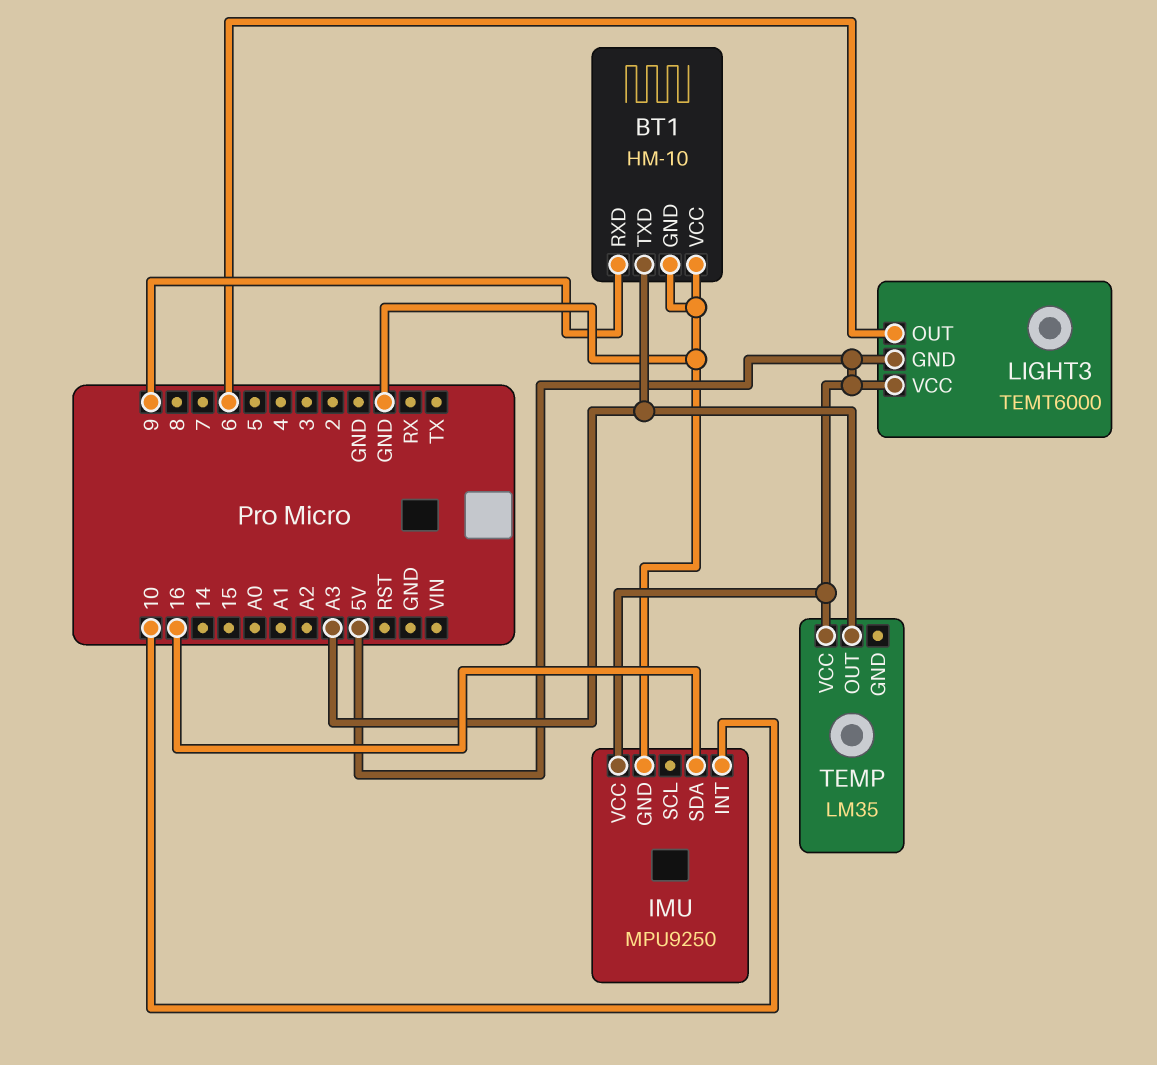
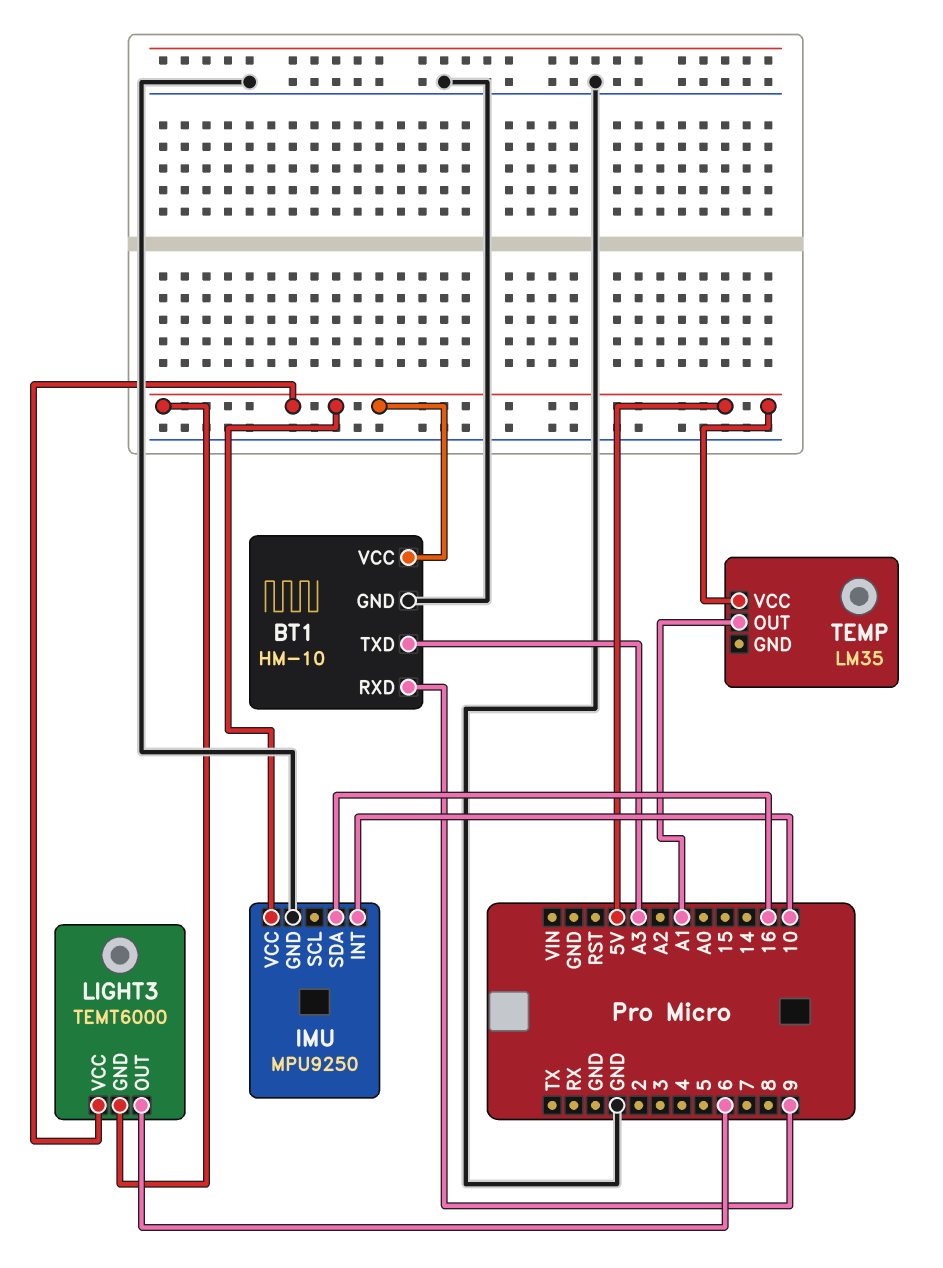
BT1 pin VCC: GND -> 5V
TEMP pin OUT: A3 -> A1

